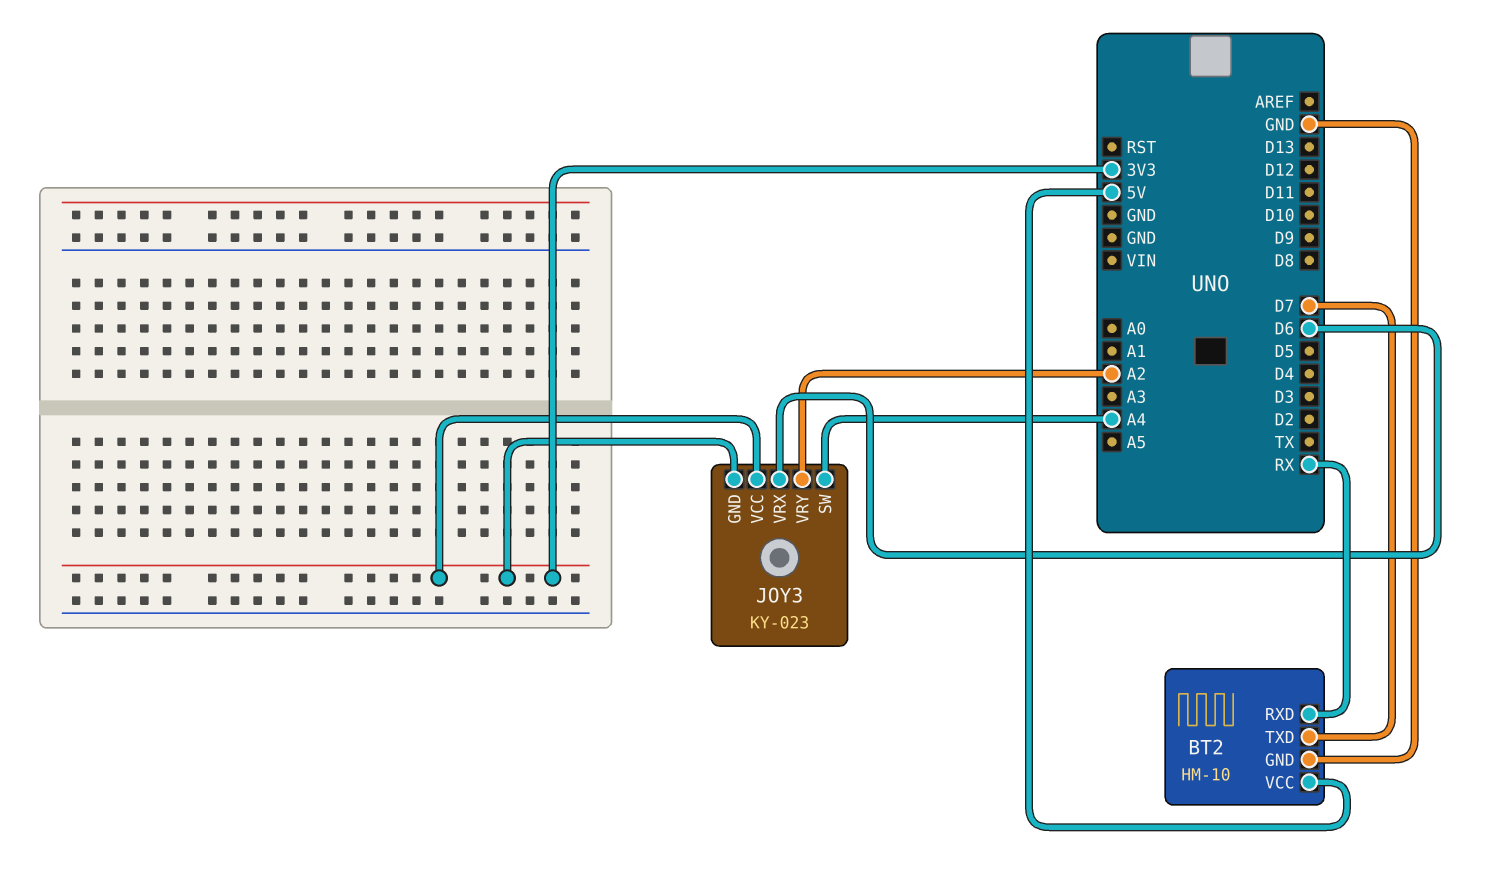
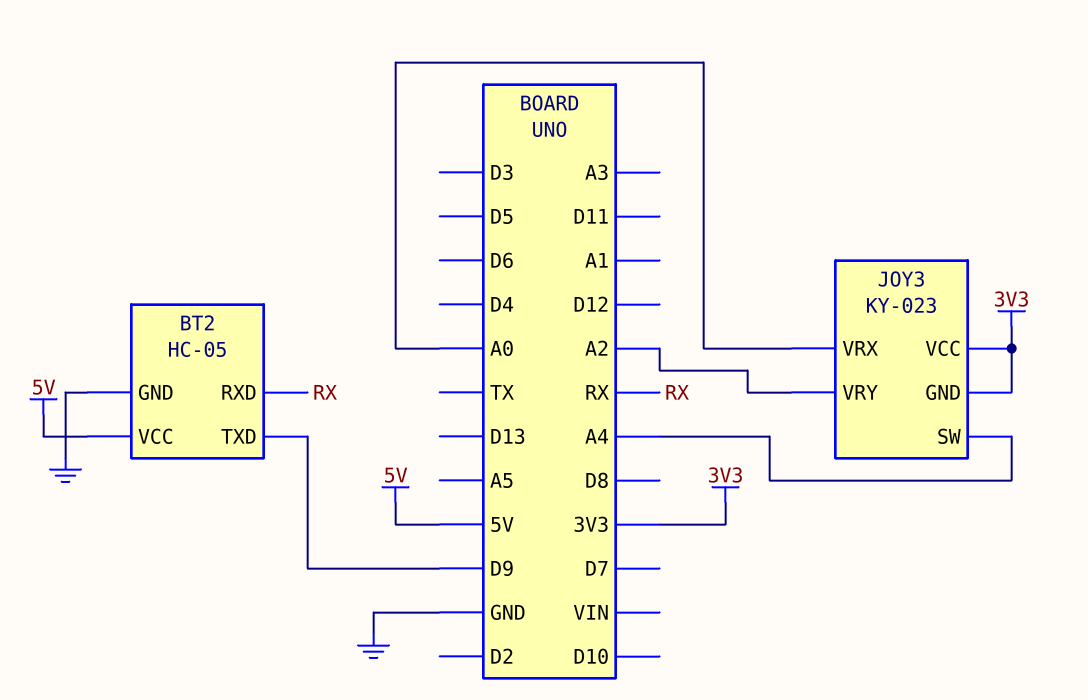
BT2: HM-10 -> HC-05
BT2 pin TXD: D7 -> D9
JOY3 pin VRX: D6 -> A0

